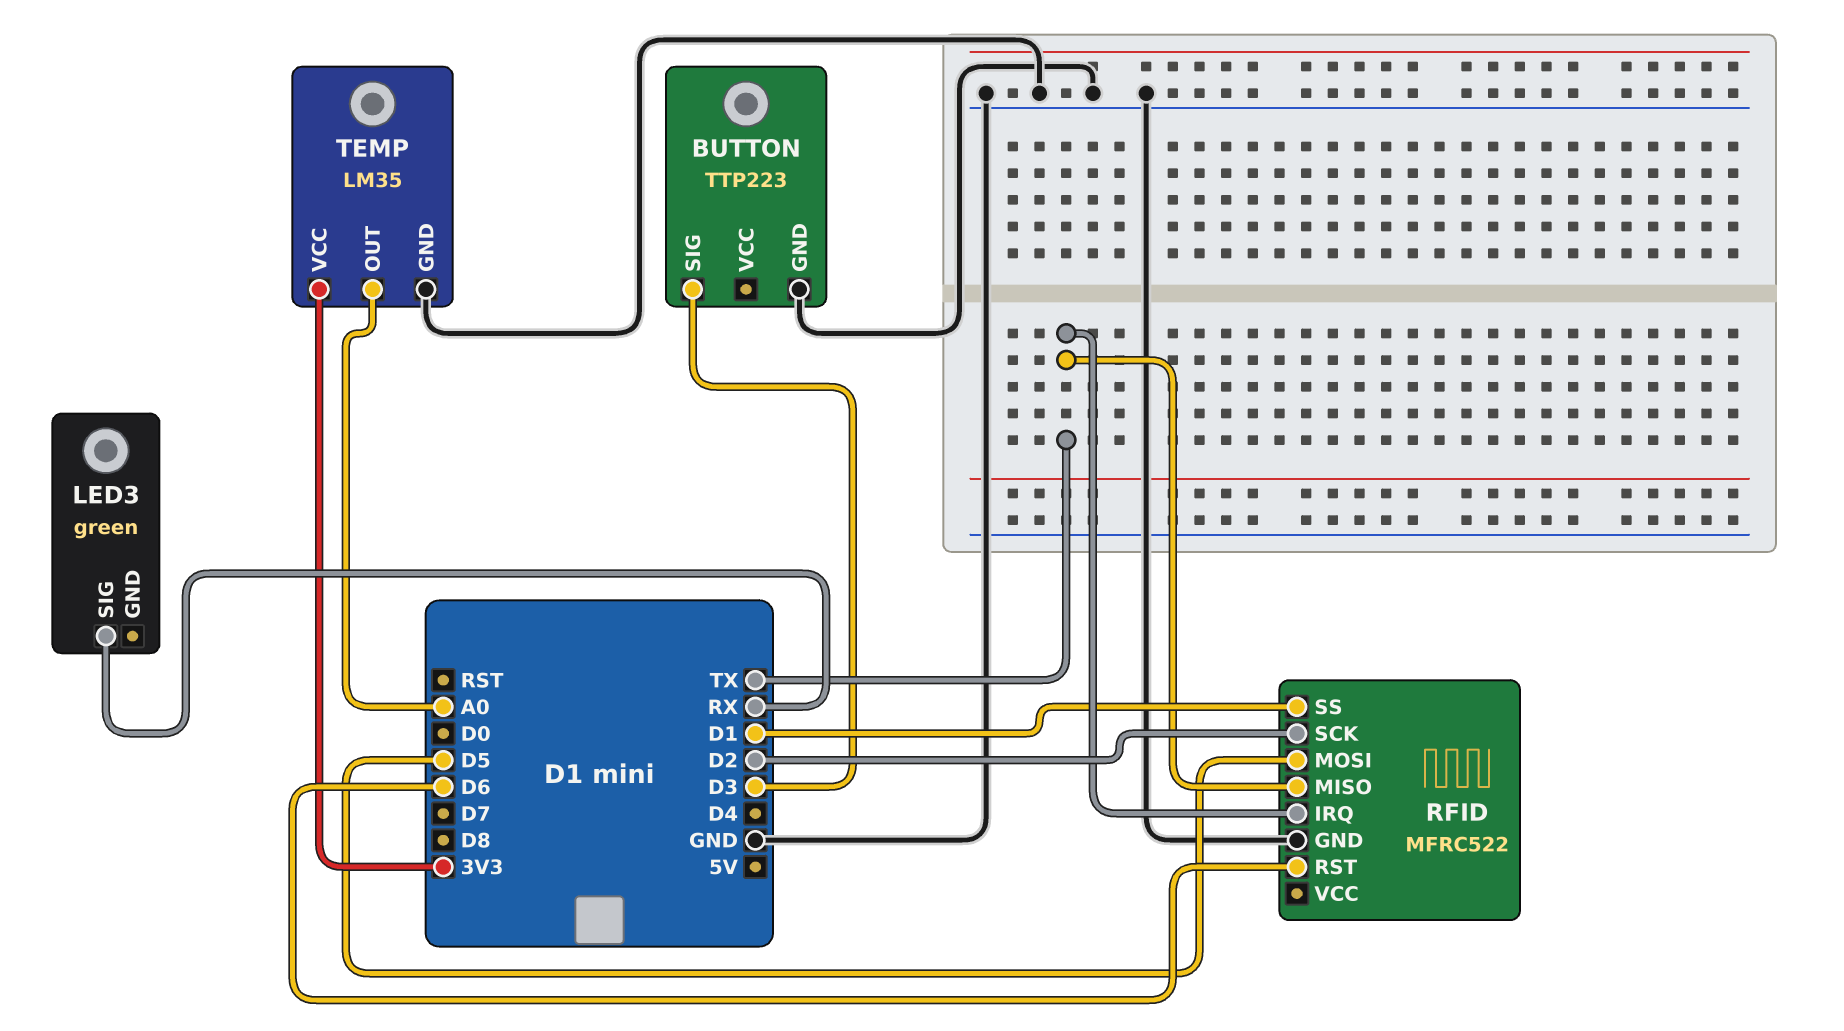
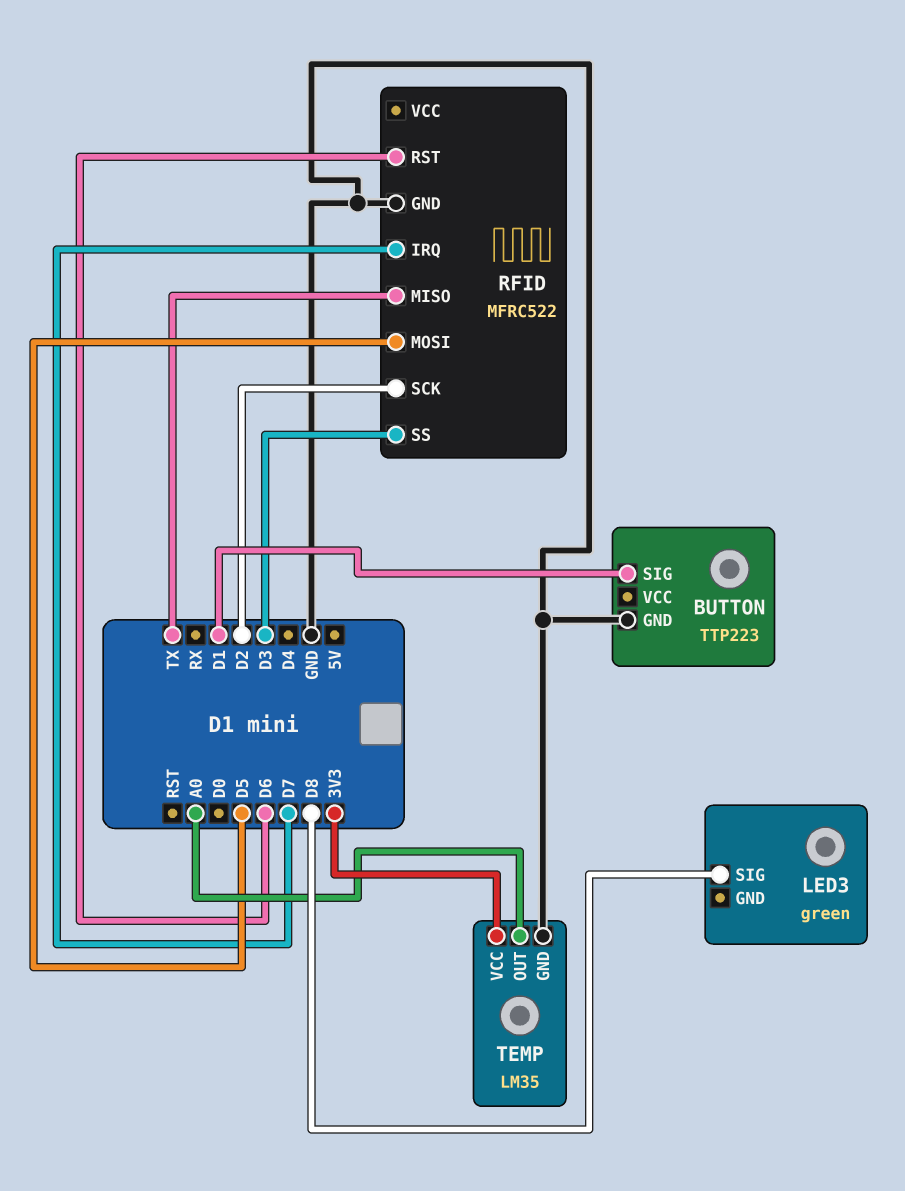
BUTTON pin SIG: D3 -> D1
LED3 pin SIG: RX -> D8
RFID pin IRQ: TX -> D7
RFID pin SS: D1 -> D3

